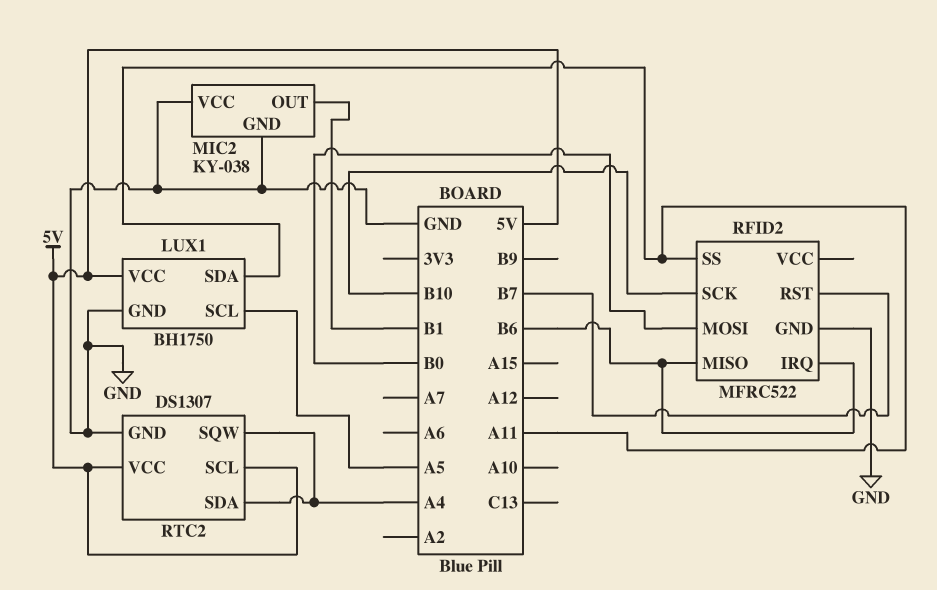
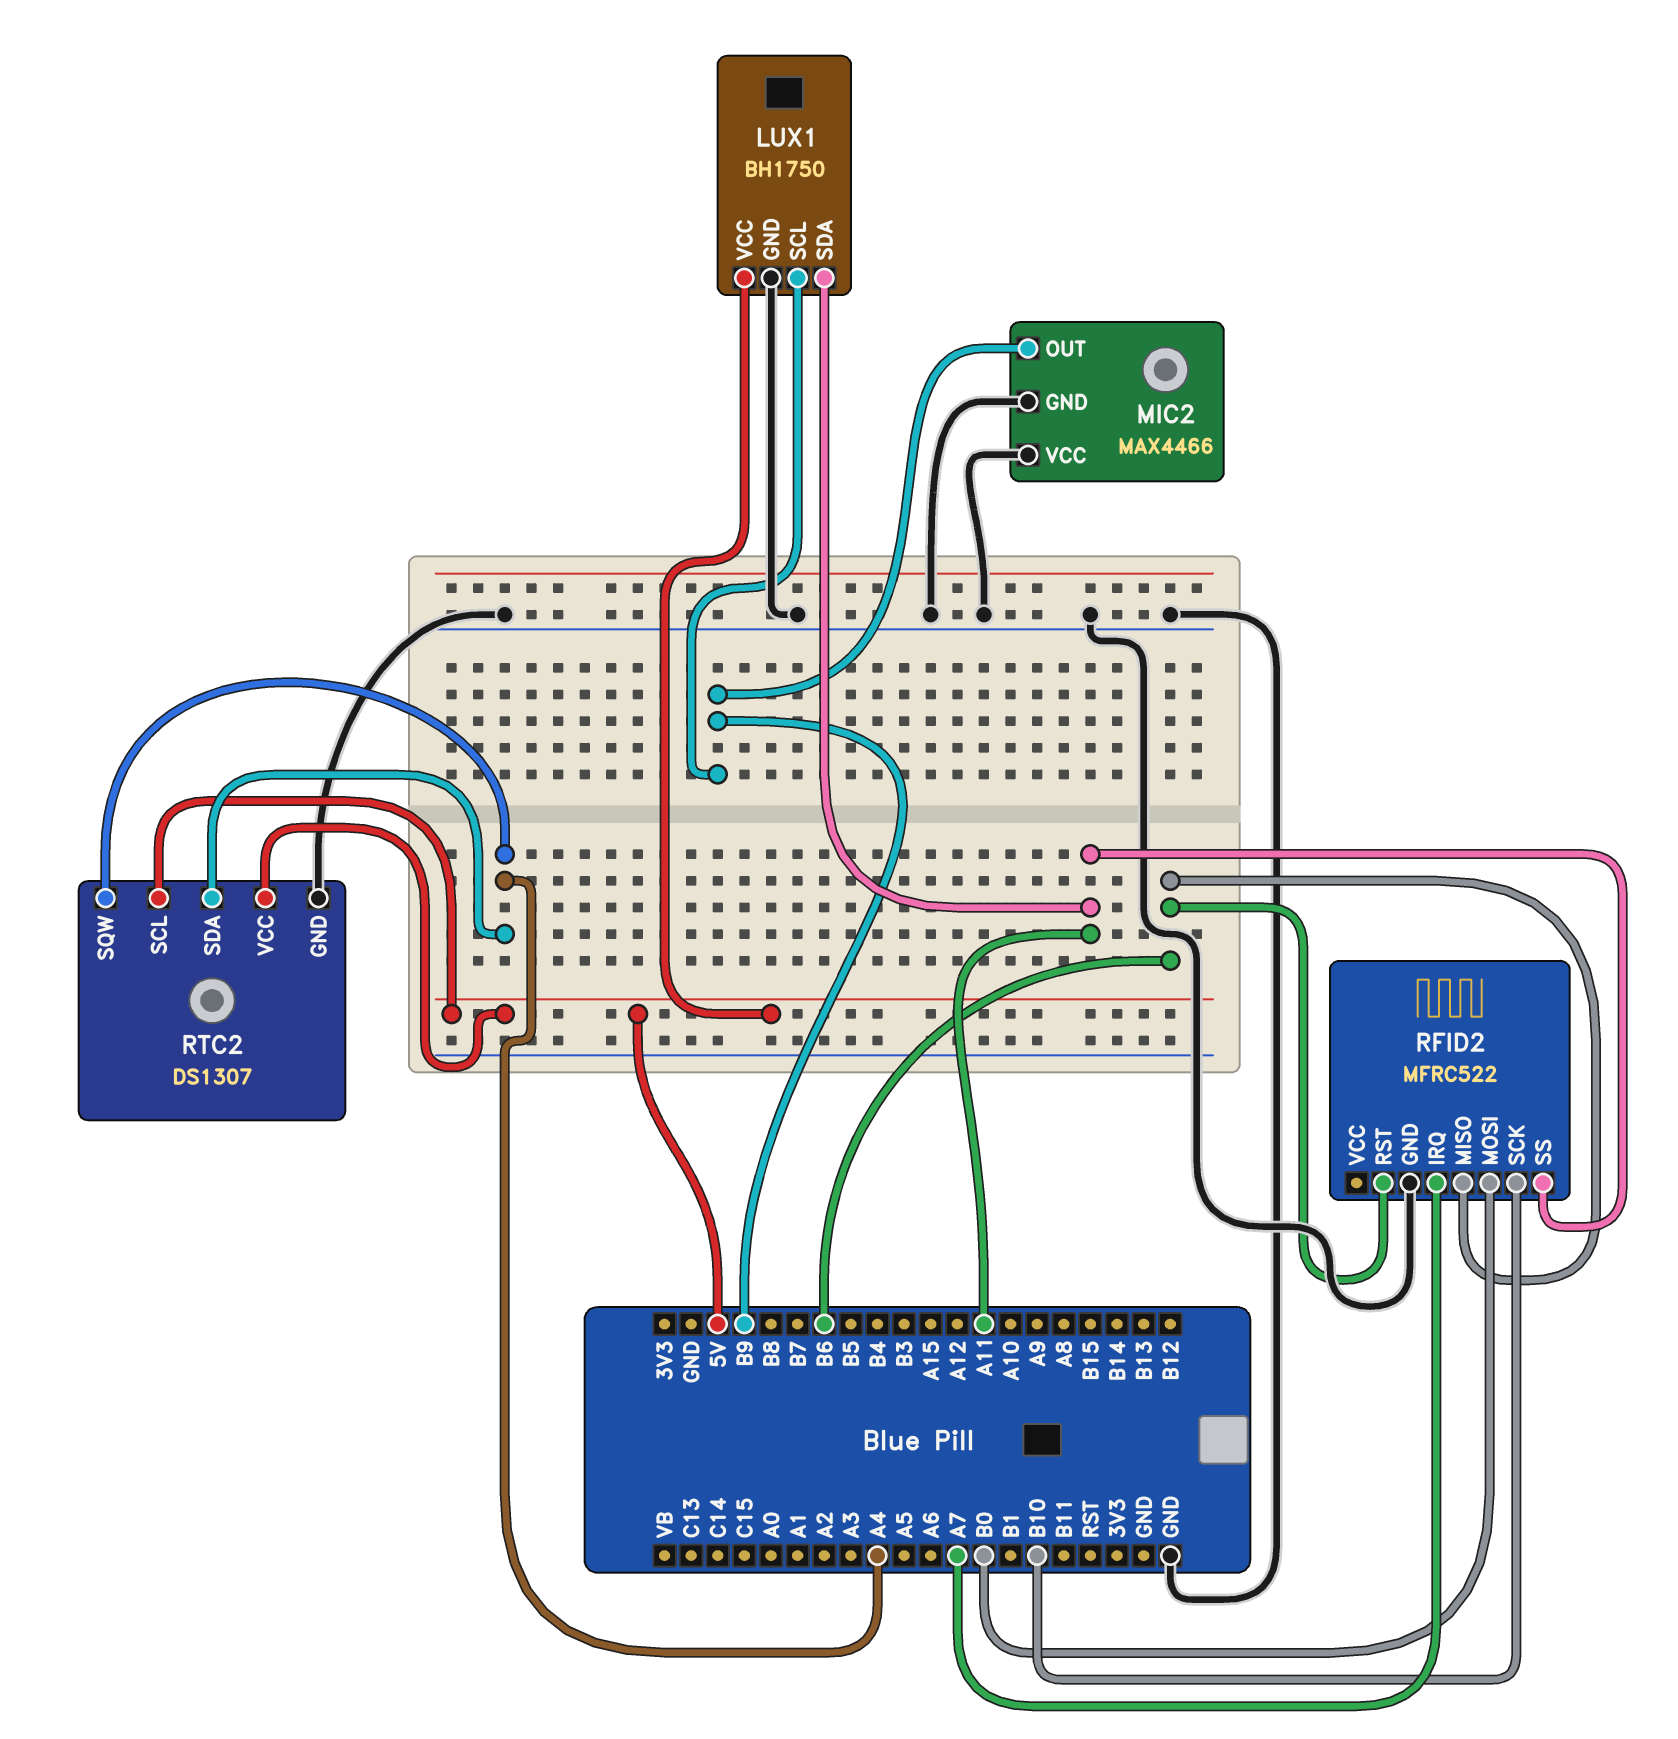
LUX1 pin SCL: A5 -> B9
MIC2: KY-038 -> MAX4466
MIC2 pin OUT: B1 -> B9
RFID2 pin IRQ: B6 -> A7
RFID2 pin RST: B7 -> B6

